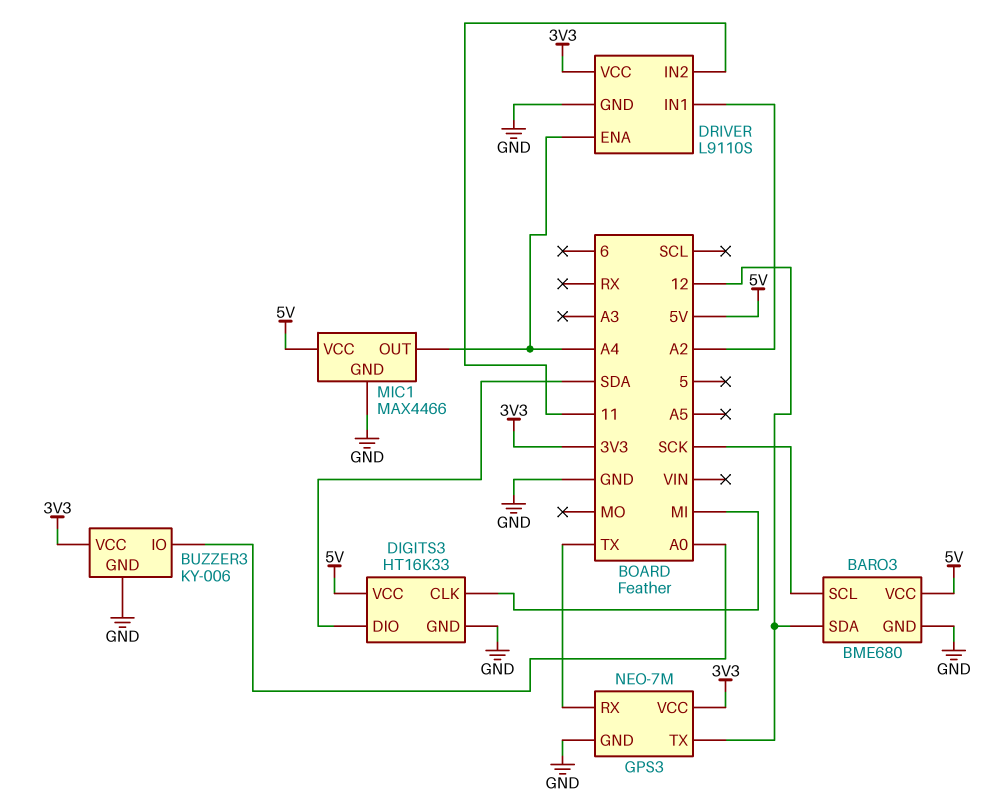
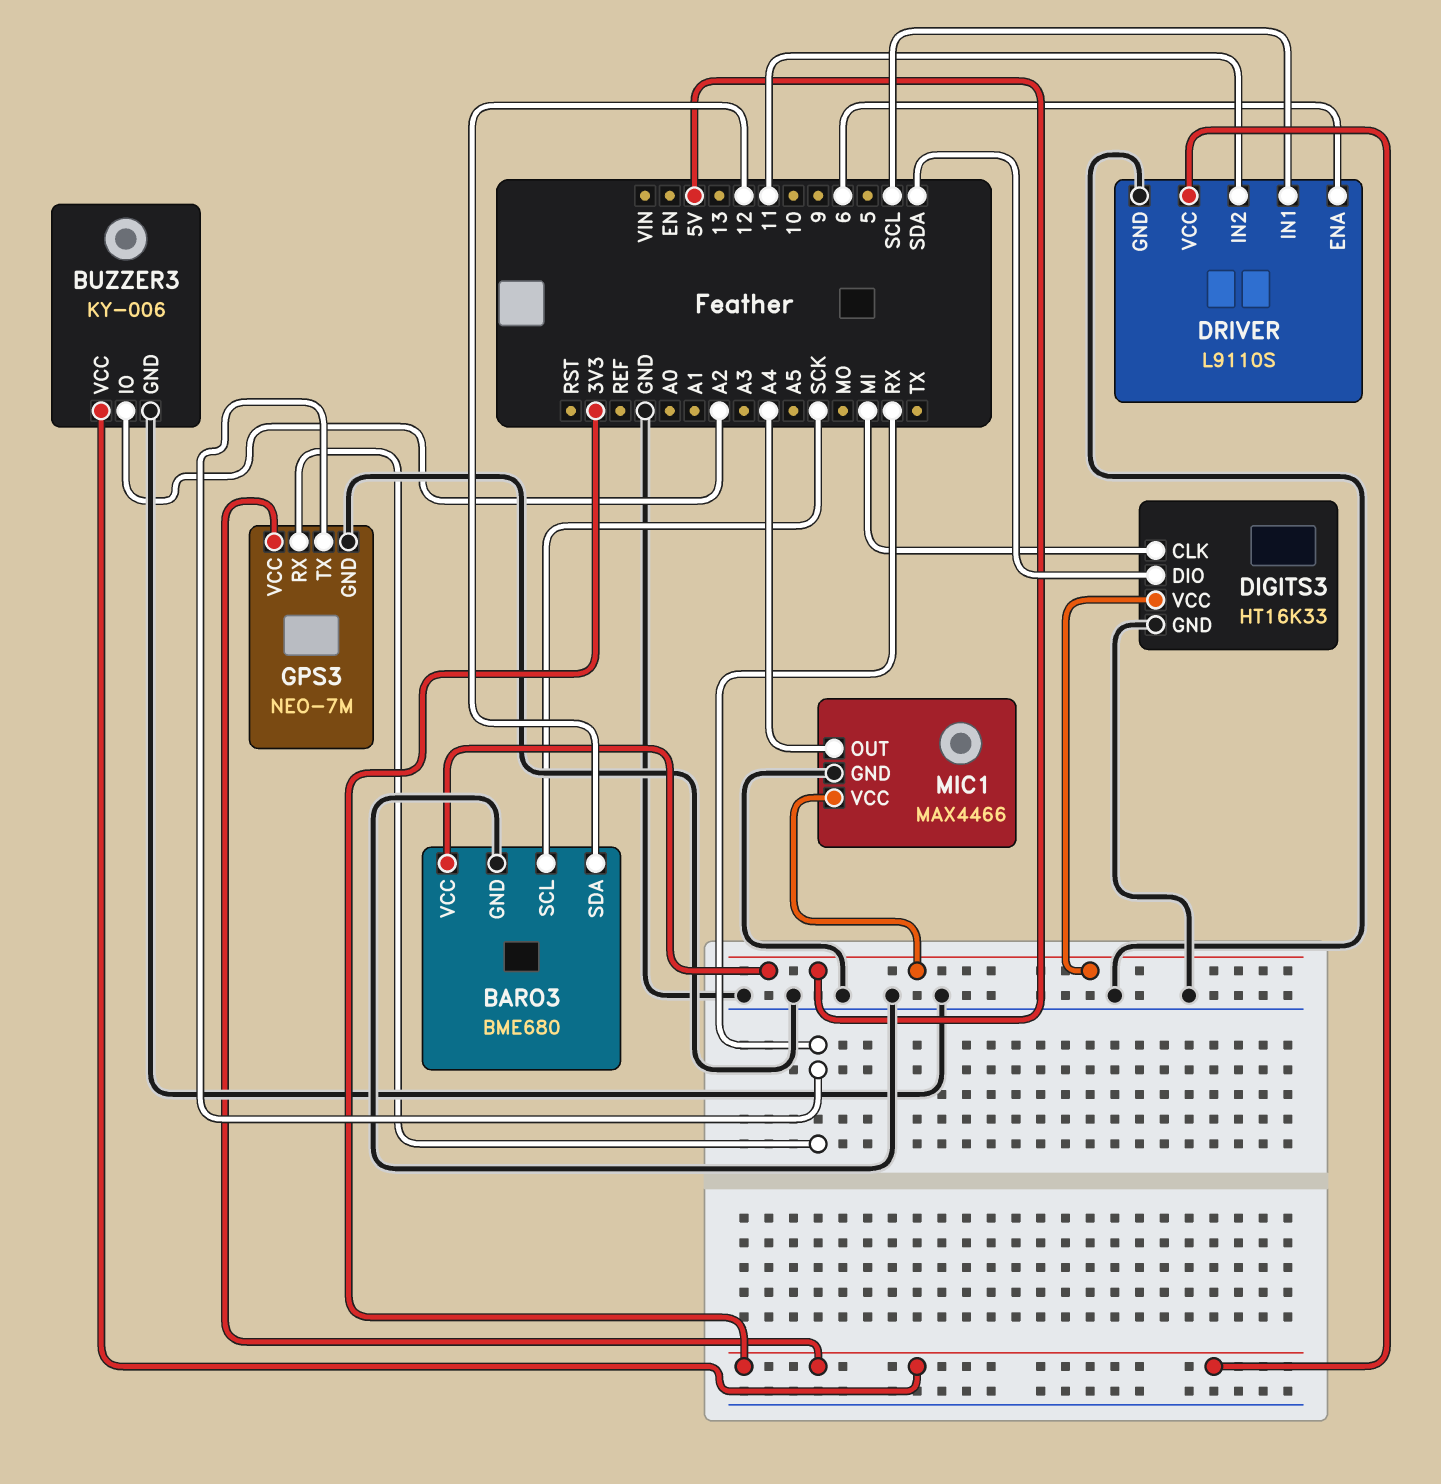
BUZZER3 pin IO: A0 -> A2
DRIVER pin ENA: A4 -> 6
DRIVER pin IN1: A2 -> SCL
GPS3 pin RX: TX -> RX
GPS3 pin TX: 12 -> RX

